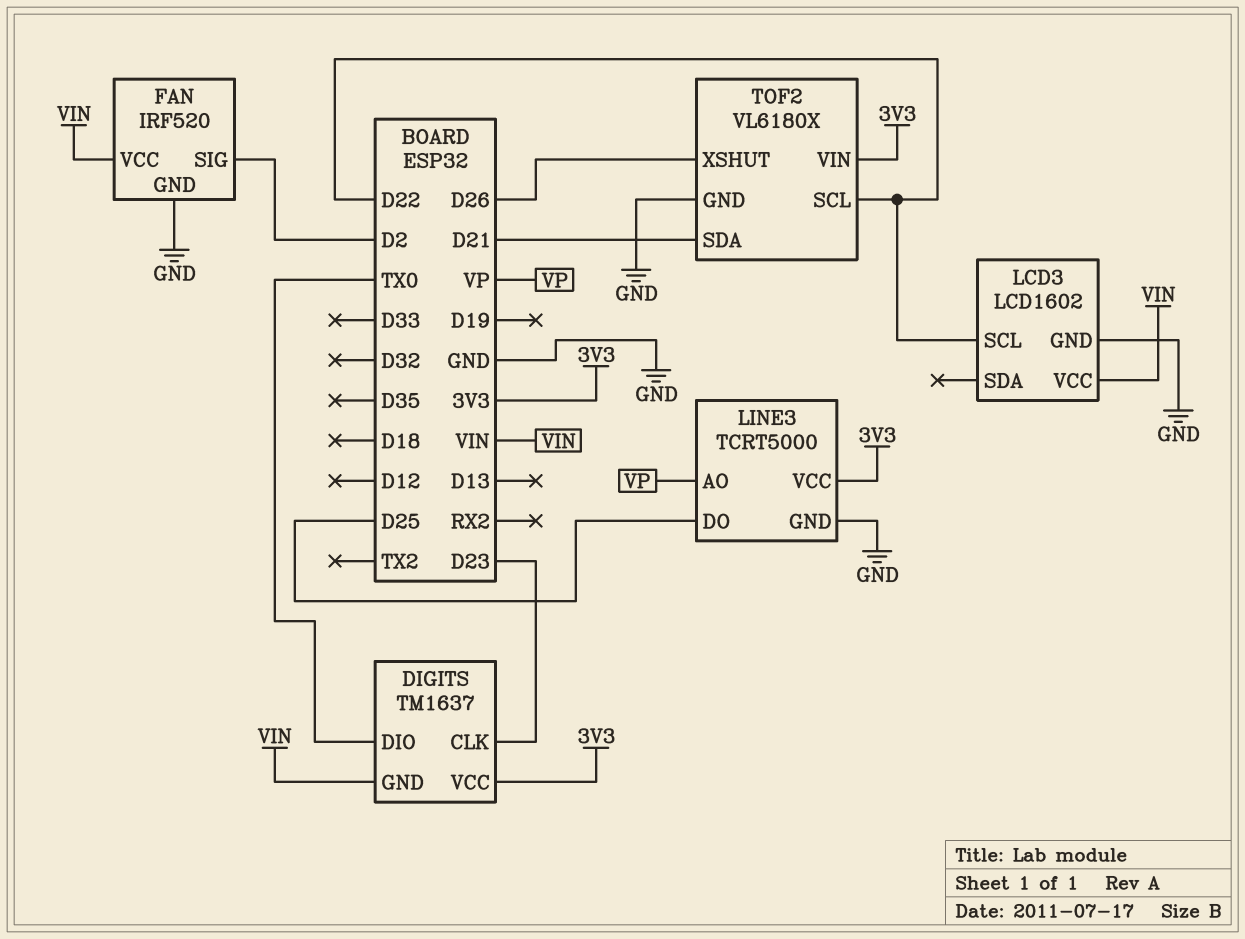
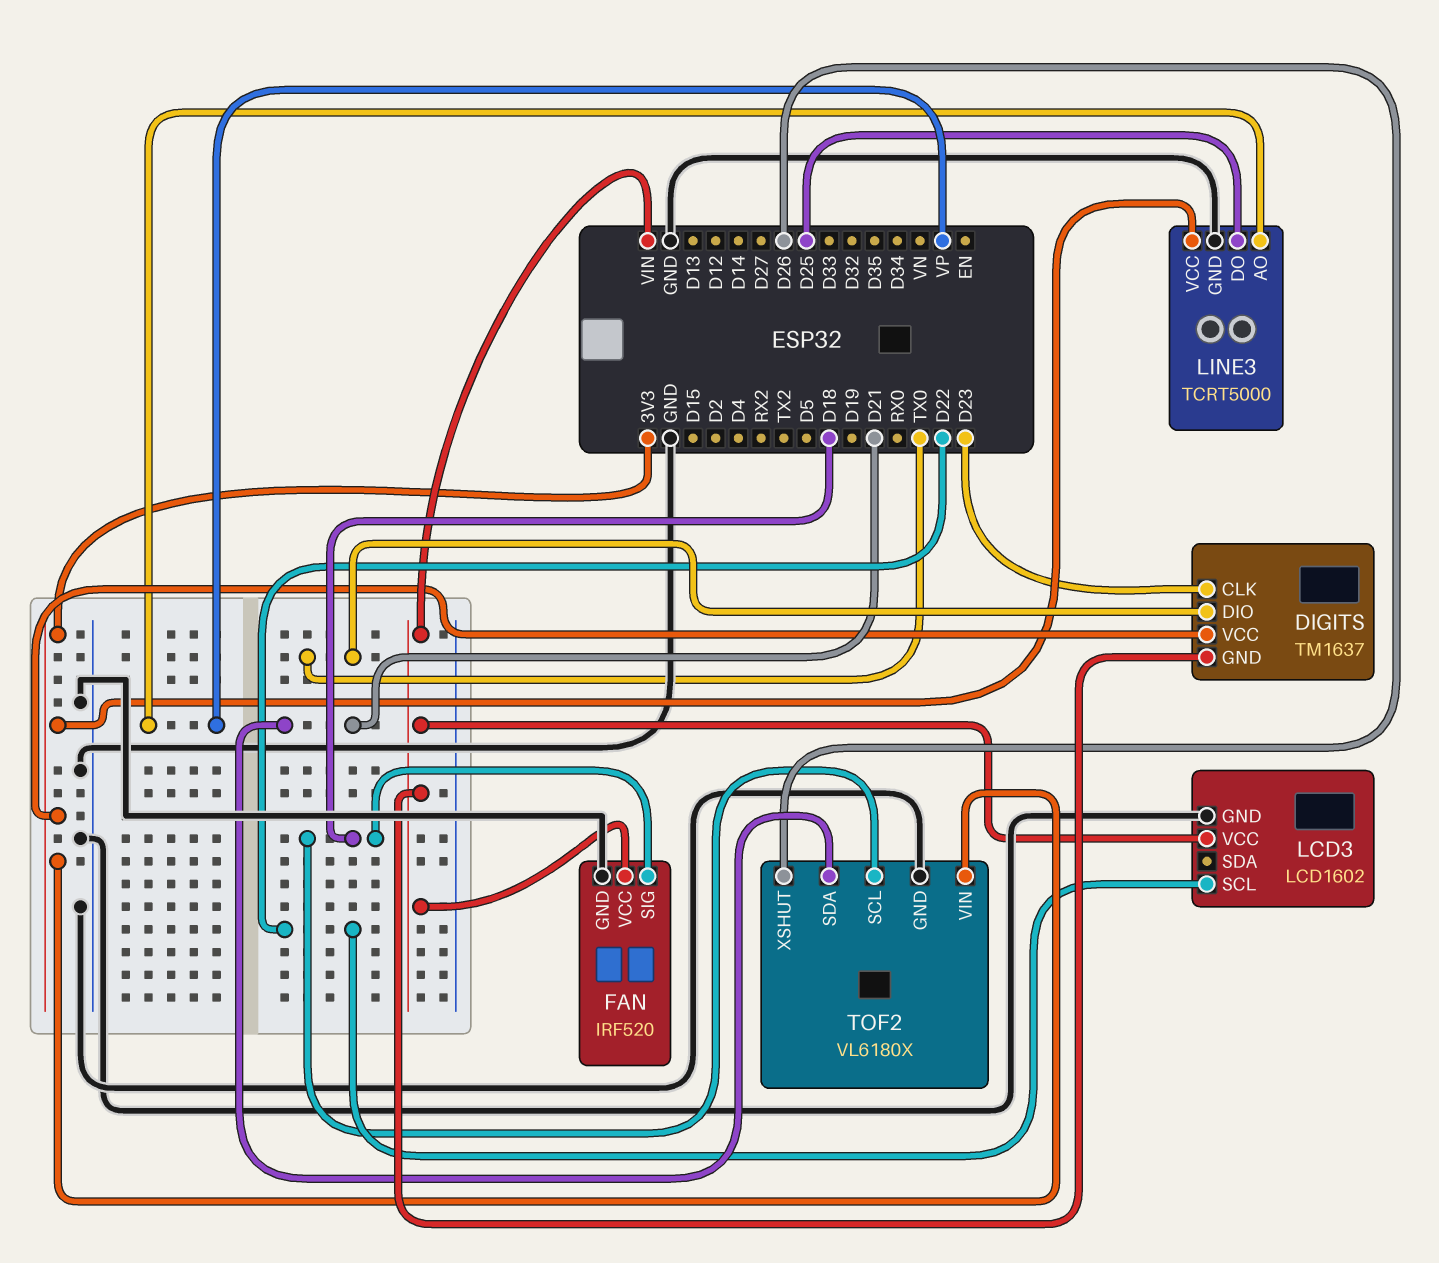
FAN pin SIG: D2 -> D18
TOF2 pin SCL: D22 -> D18

